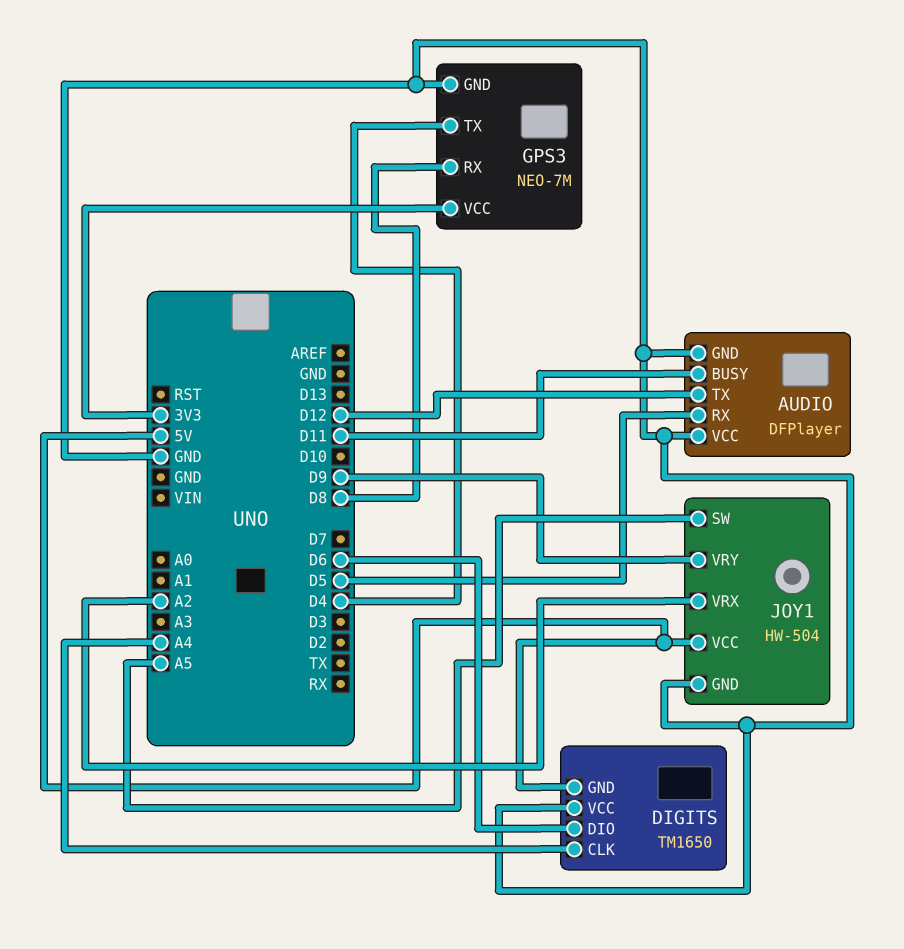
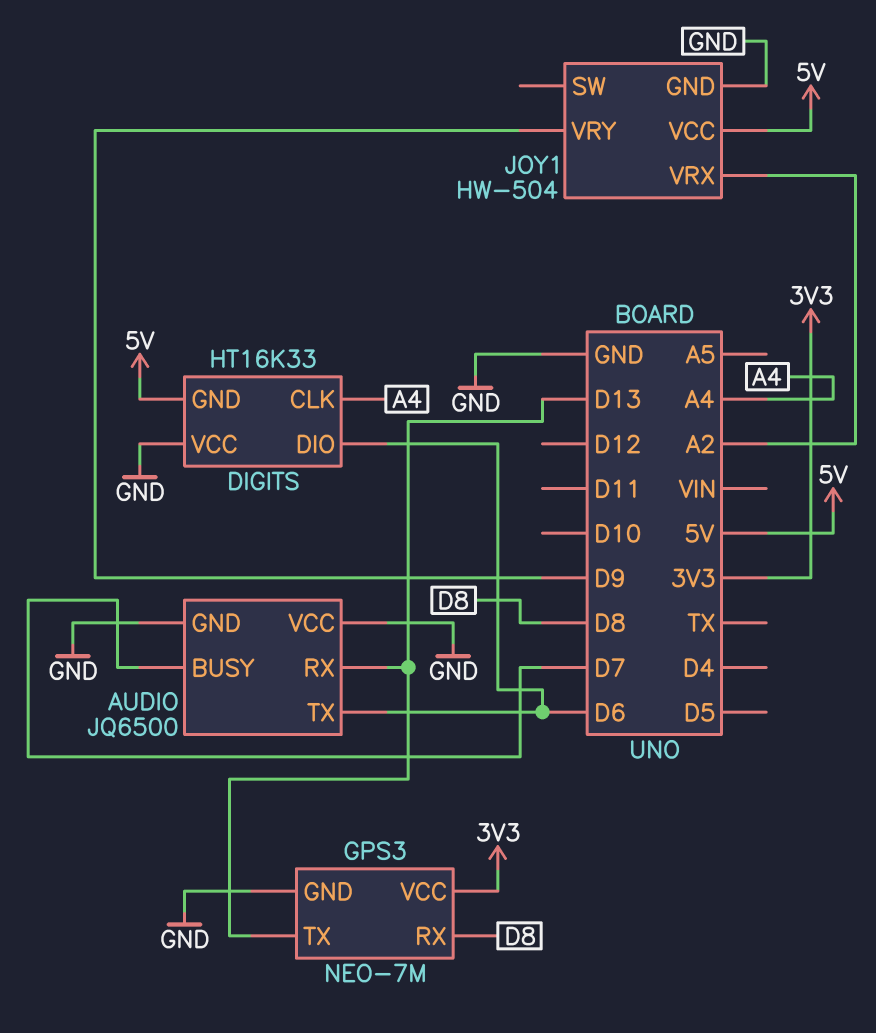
AUDIO: DFPlayer -> JQ6500
AUDIO pin BUSY: D11 -> D7
AUDIO pin RX: D5 -> D13
AUDIO pin TX: D12 -> D6
DIGITS: TM1650 -> HT16K33
GPS3 pin TX: D4 -> D13
JOY1 pin SW: A5 -> none

